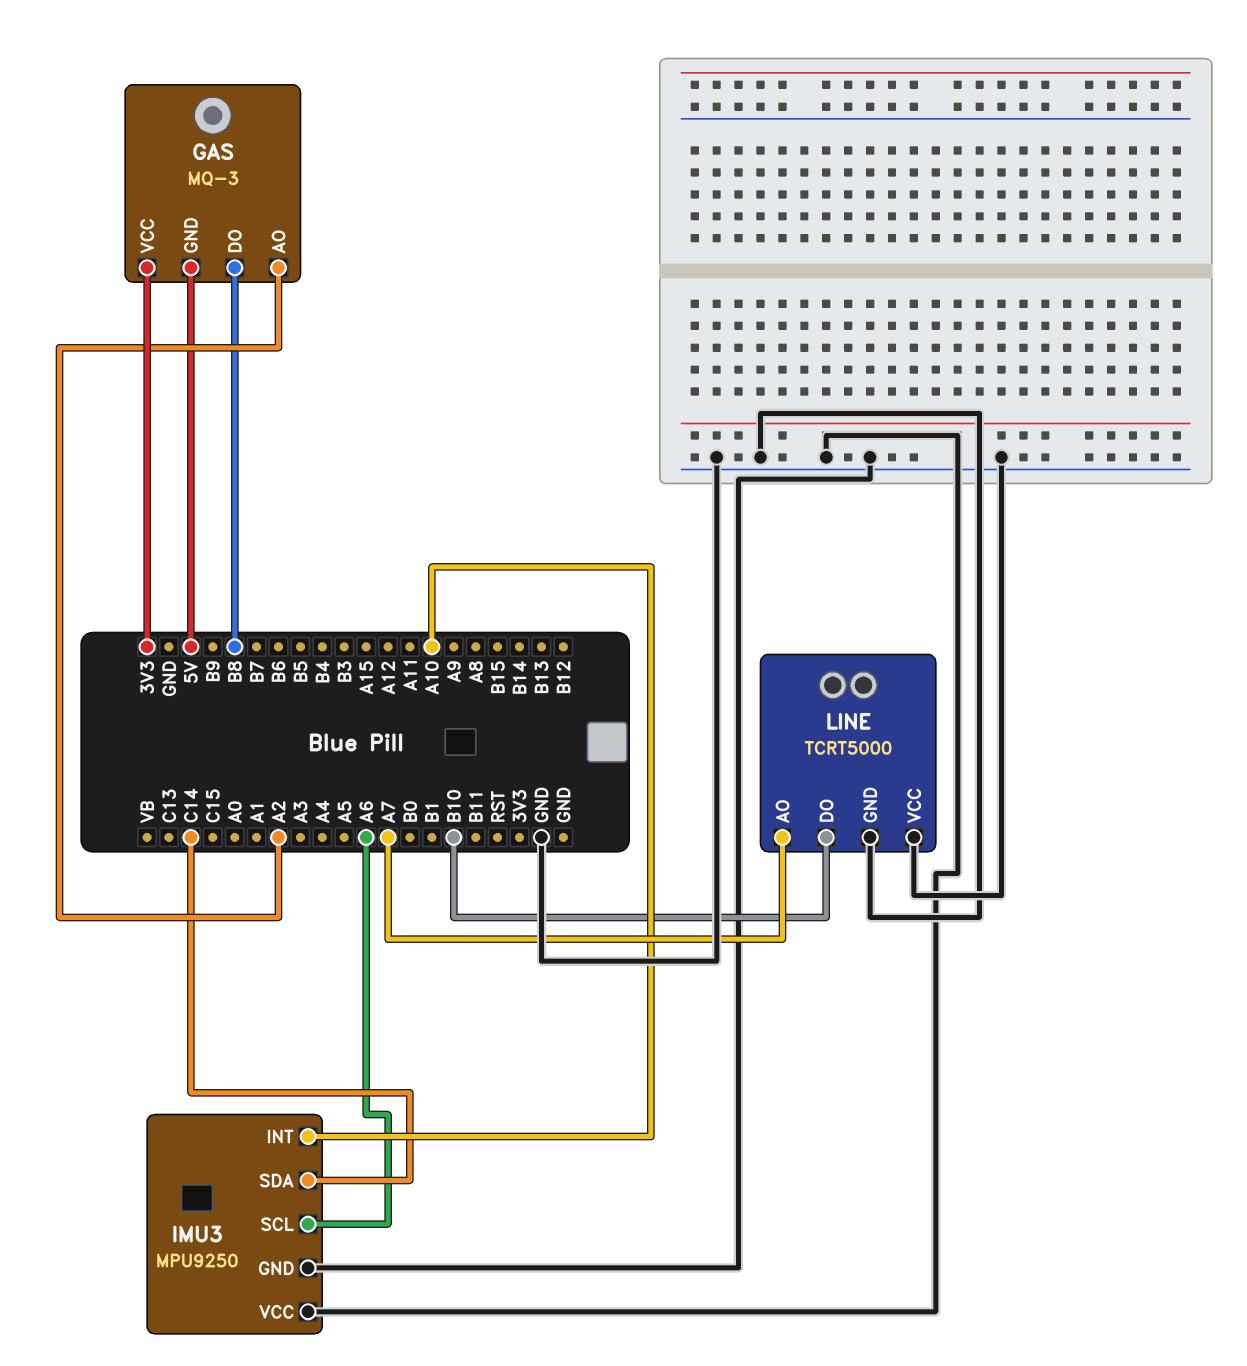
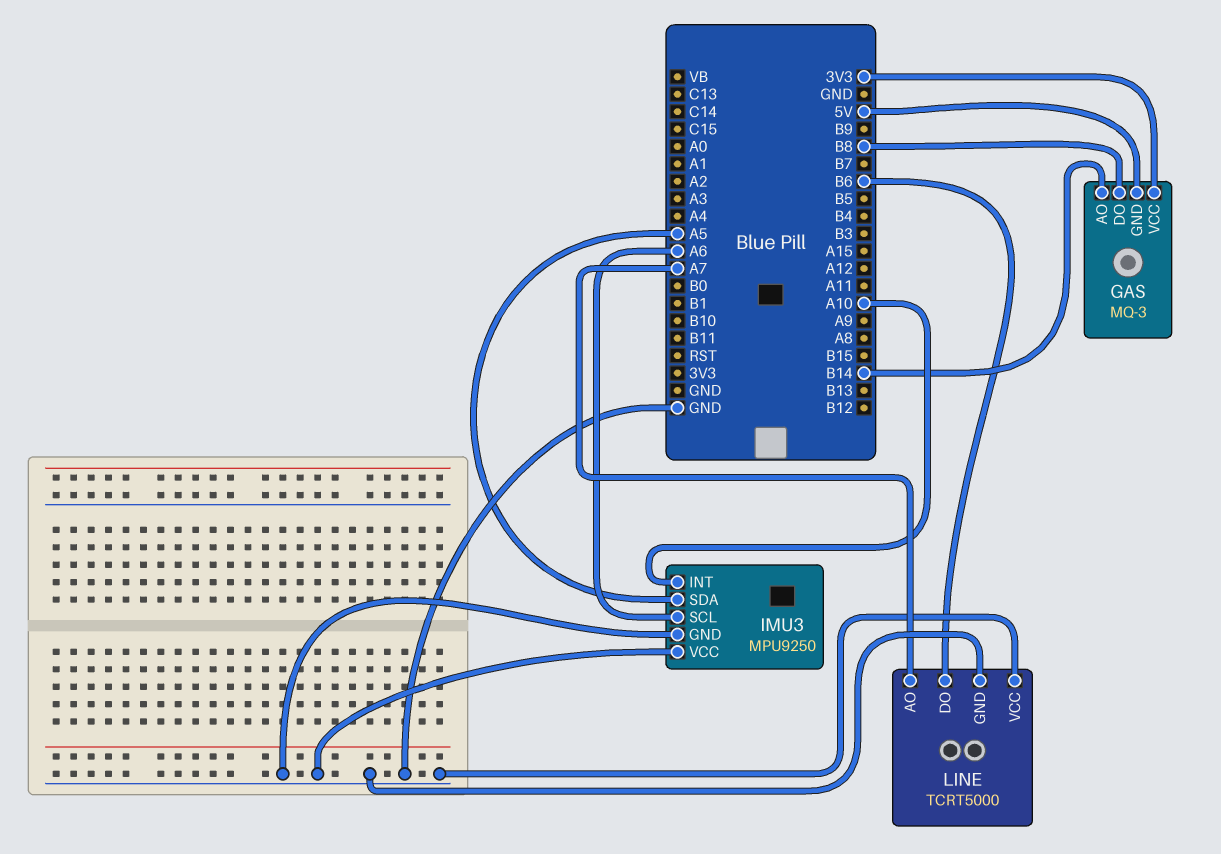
GAS pin AO: A2 -> B14
IMU3 pin SDA: C14 -> A5
LINE pin DO: B10 -> B6

